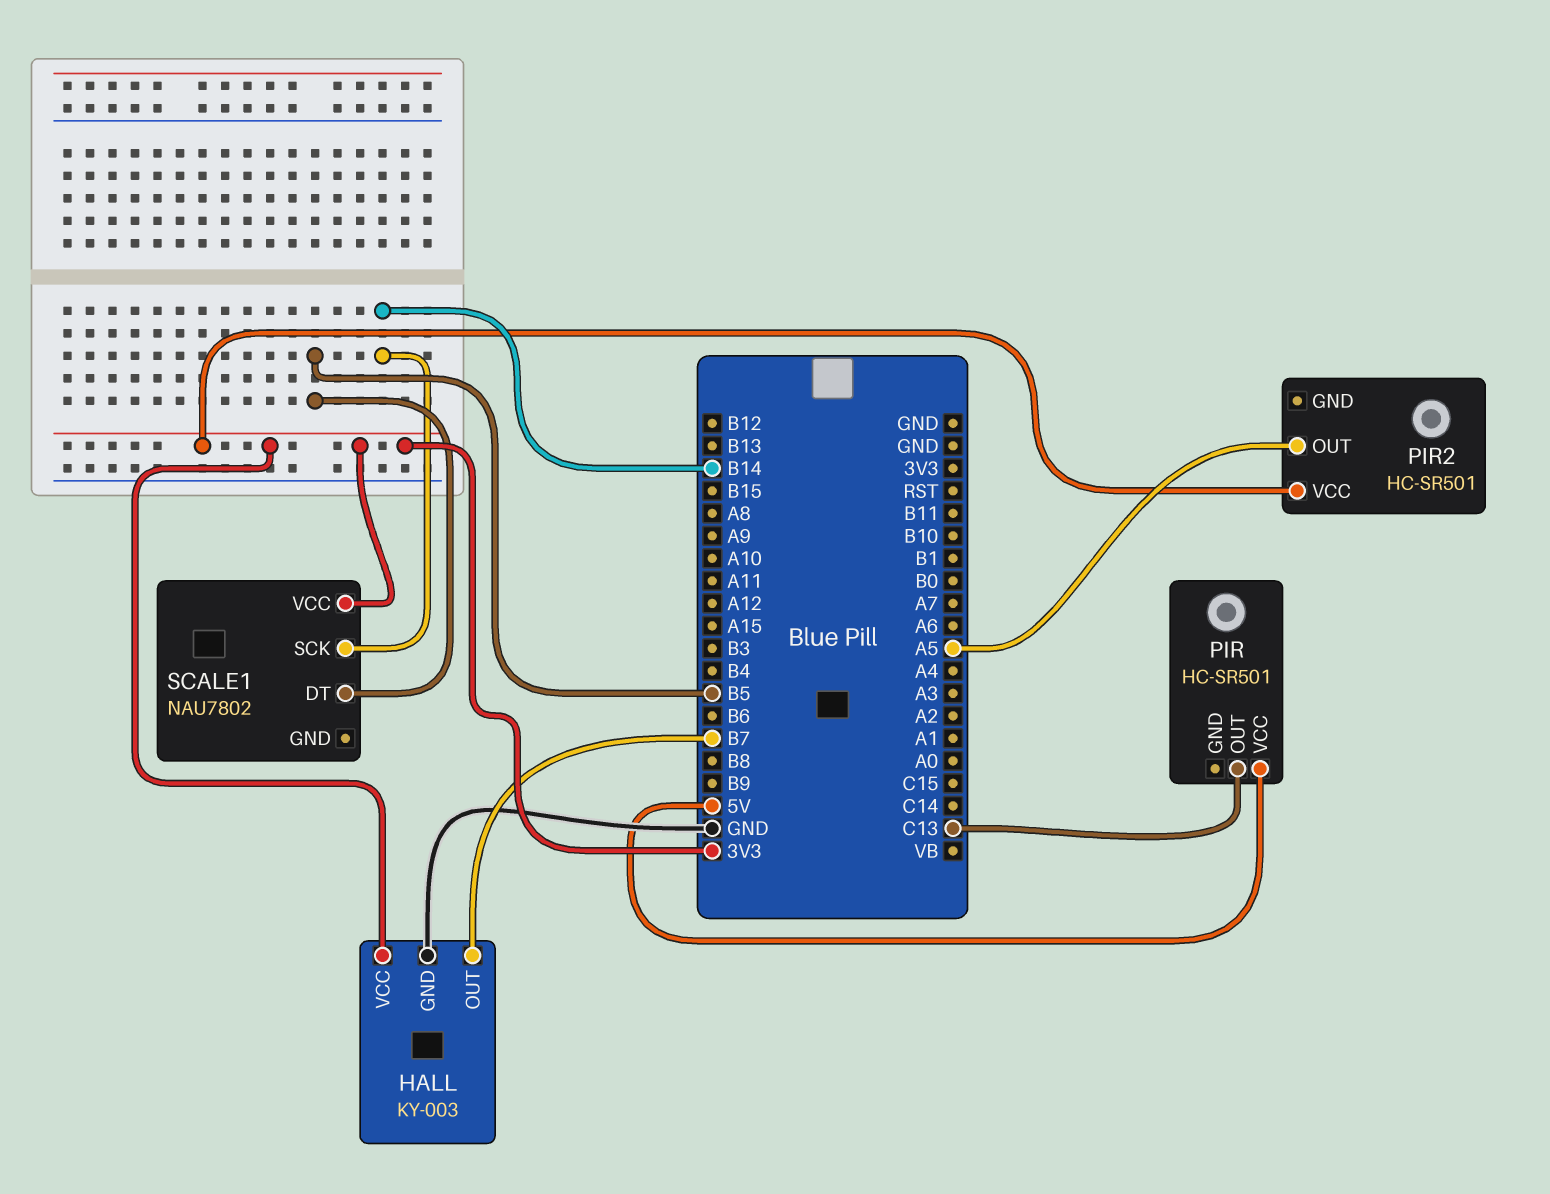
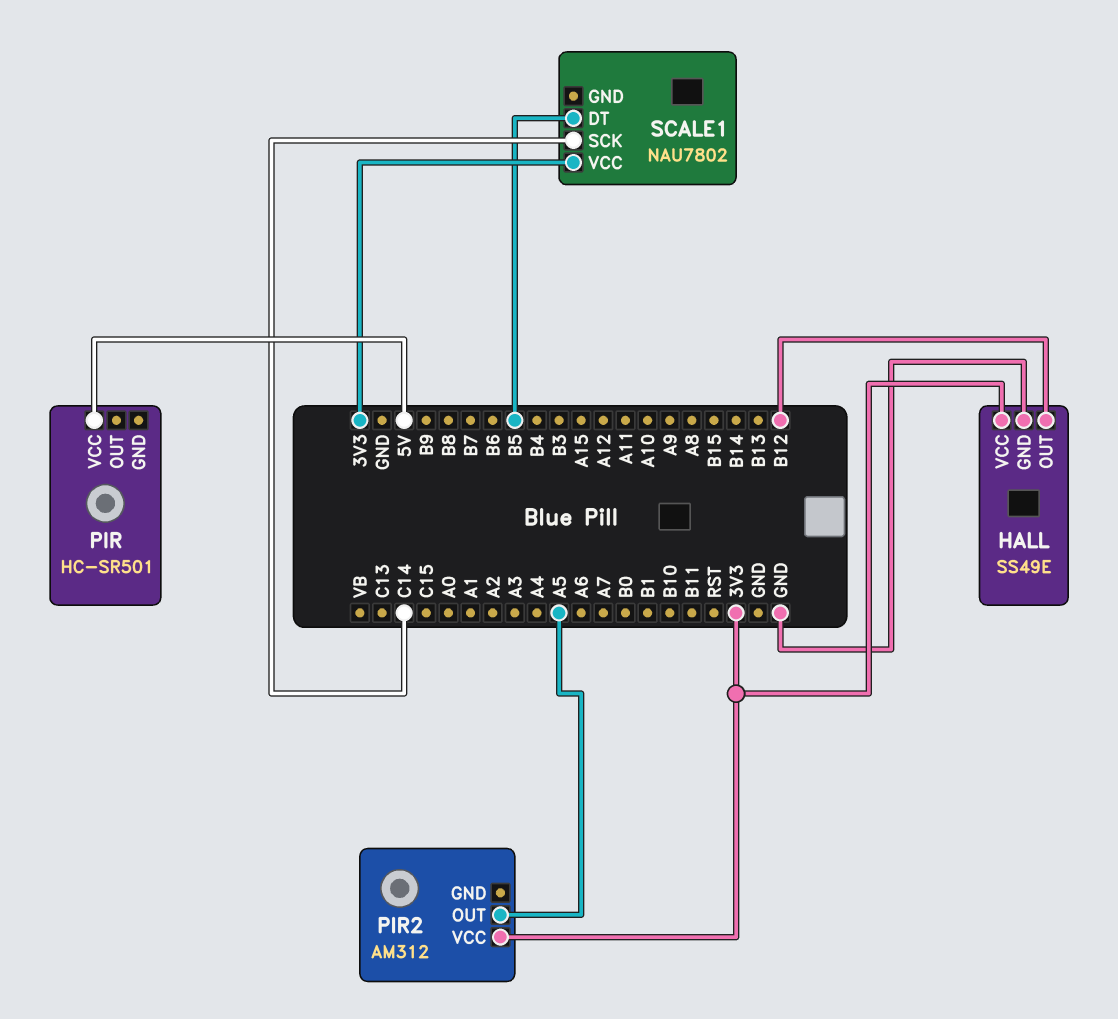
HALL: KY-003 -> SS49E
HALL pin OUT: B7 -> B12
PIR pin OUT: C13 -> none
PIR2: HC-SR501 -> AM312
SCALE1 pin SCK: B14 -> C14

